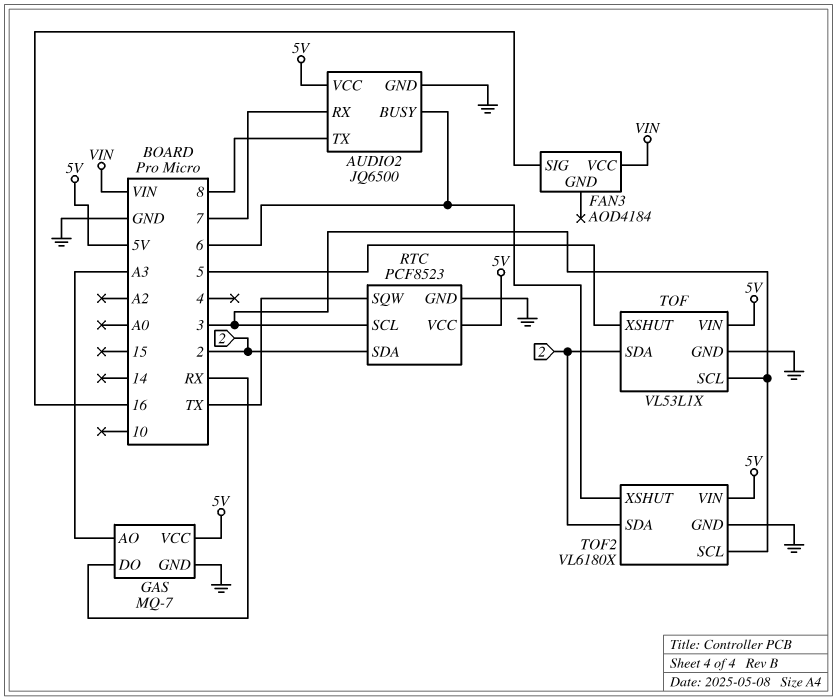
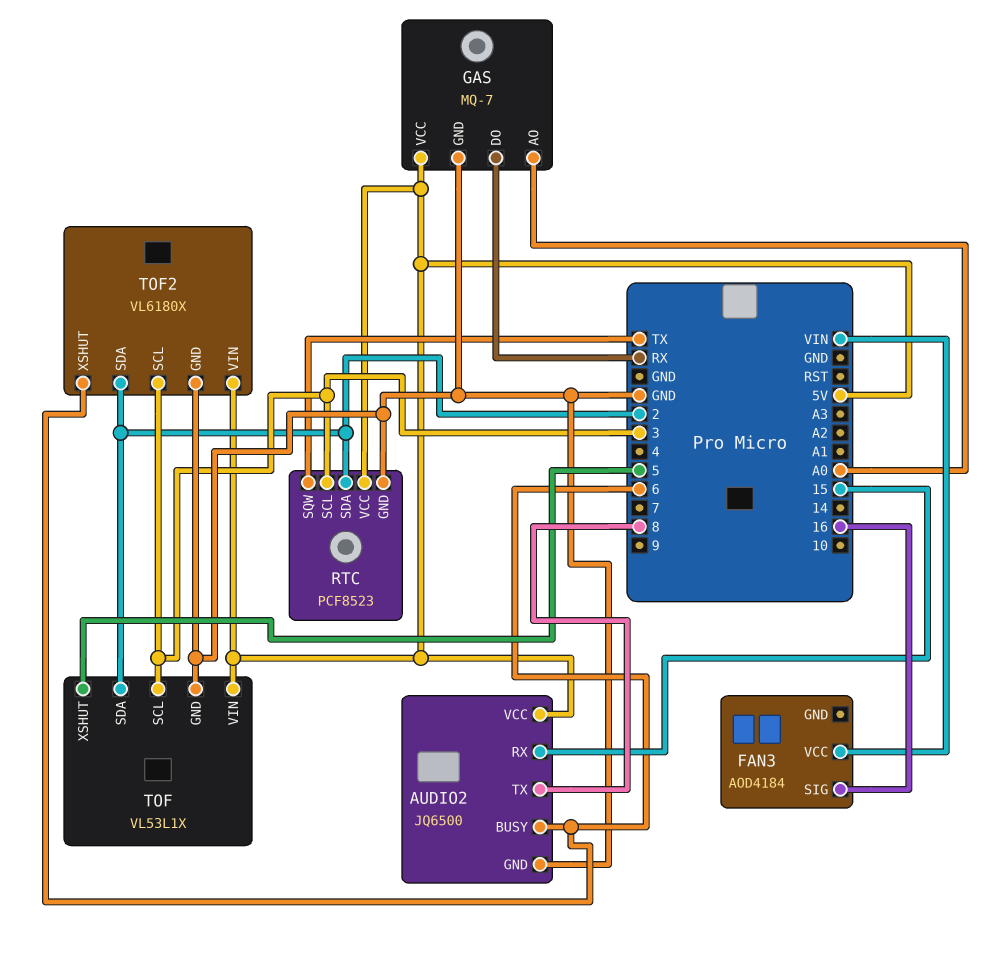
AUDIO2 pin RX: 7 -> 15
GAS pin AO: A3 -> A0

